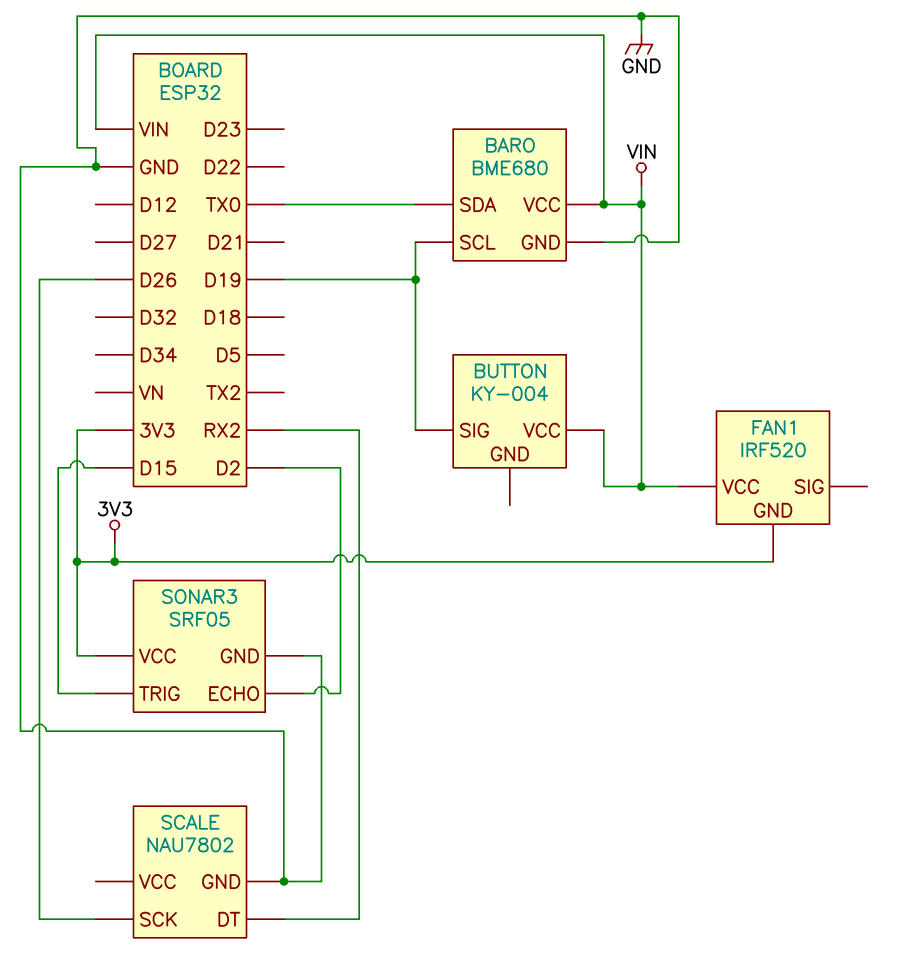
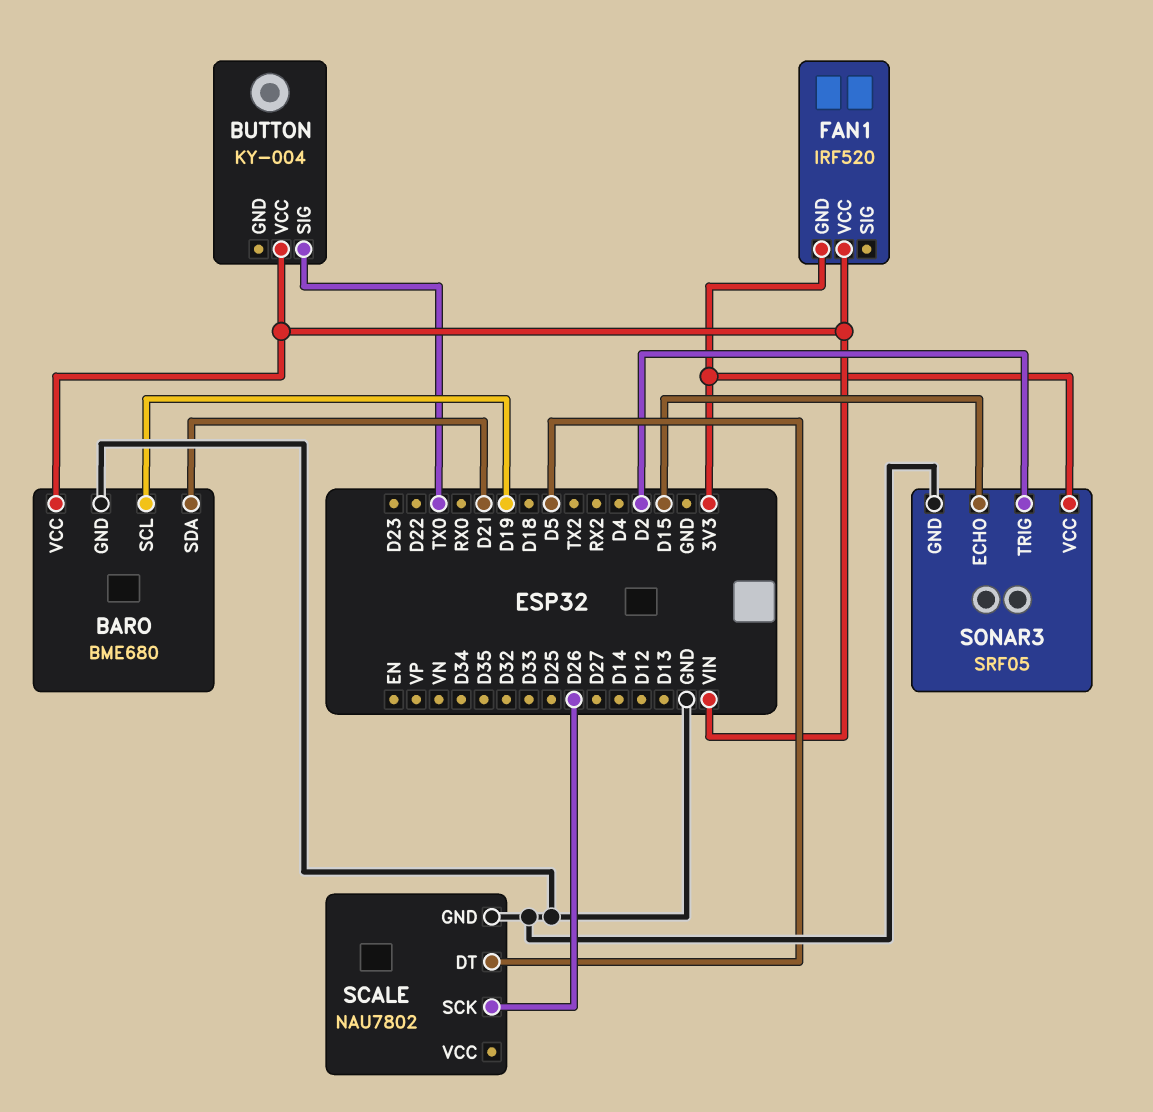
BARO pin SDA: TX0 -> D21
BUTTON pin SIG: D19 -> TX0
SCALE pin DT: RX2 -> D5
SONAR3 pin ECHO: D2 -> D15
SONAR3 pin TRIG: D15 -> D2

